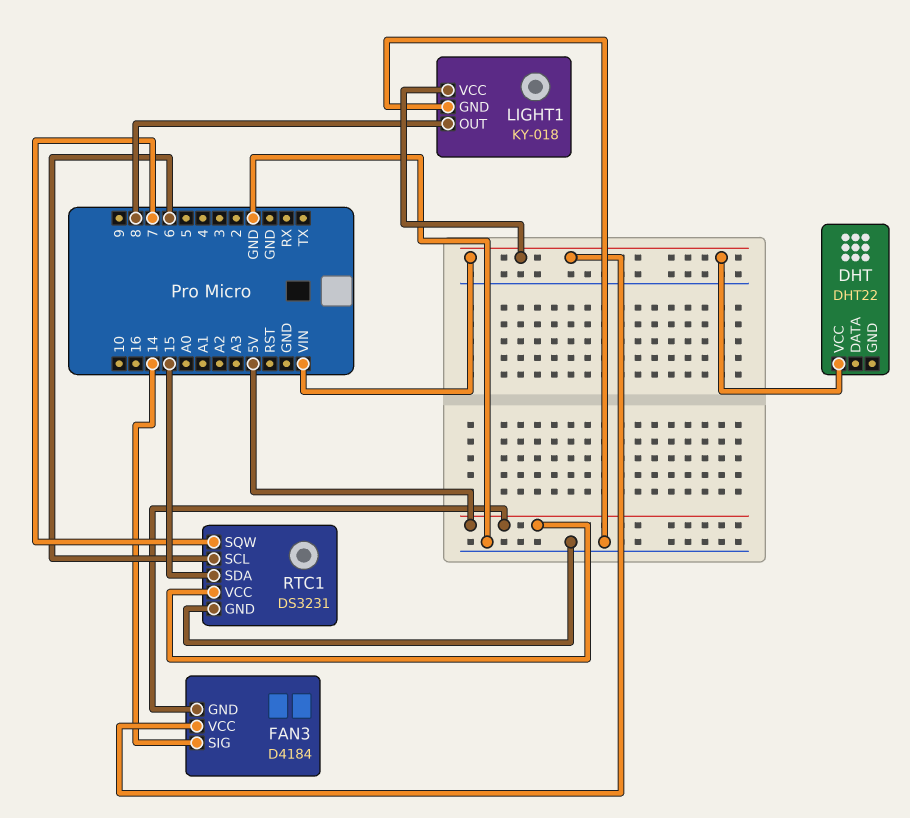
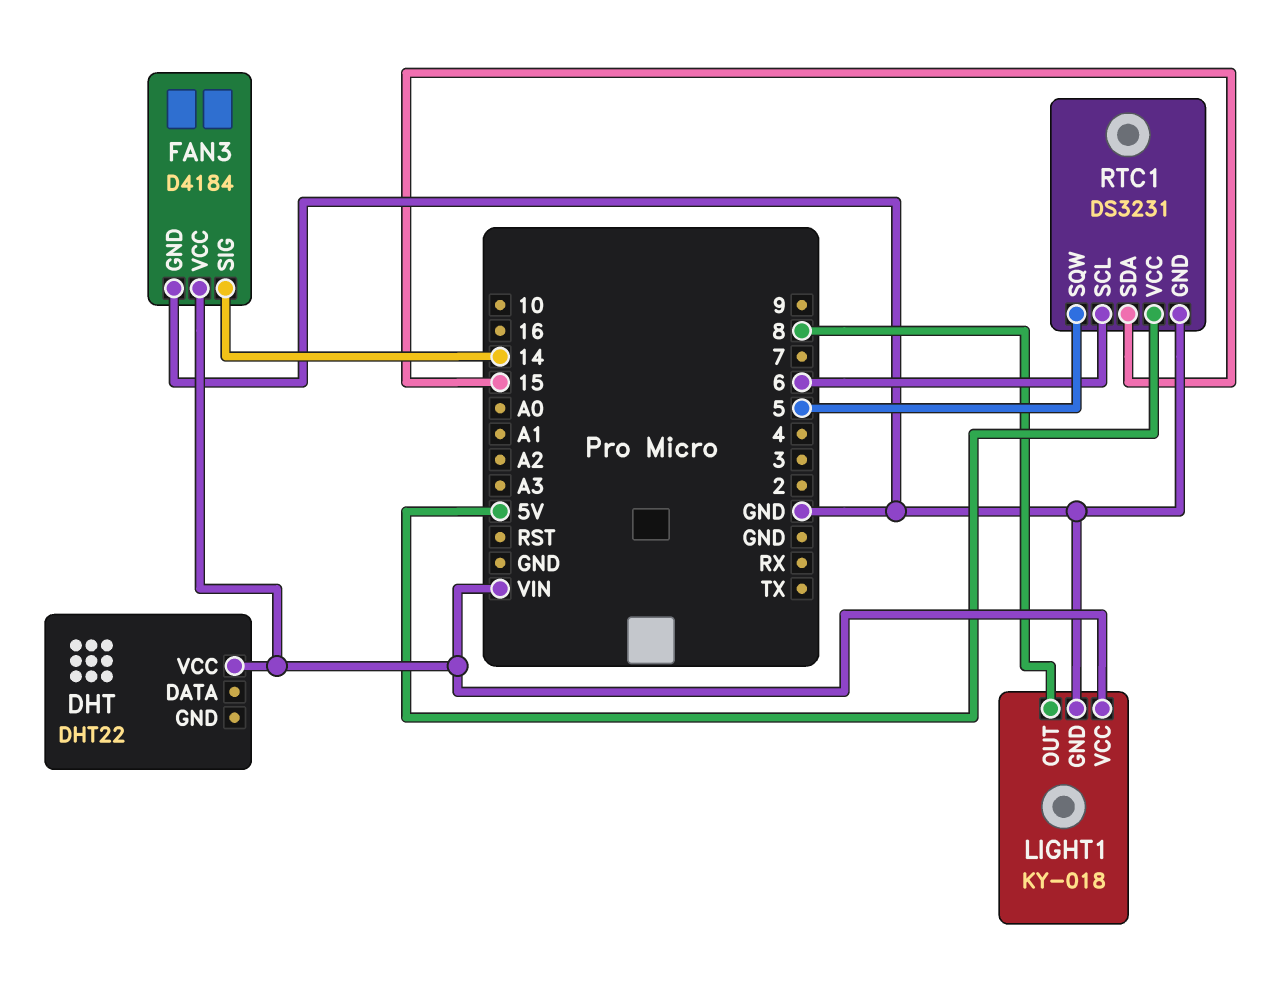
FAN3 pin GND: 5V -> GND
RTC1 pin SQW: 7 -> 5

